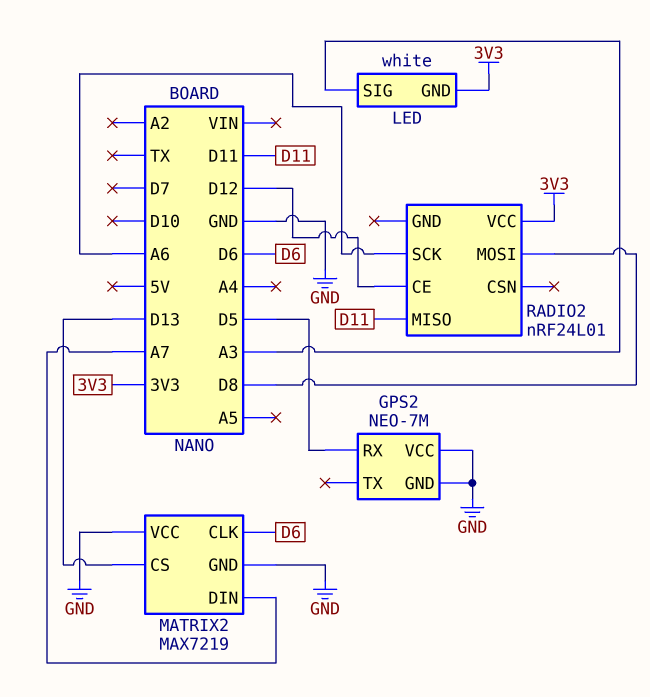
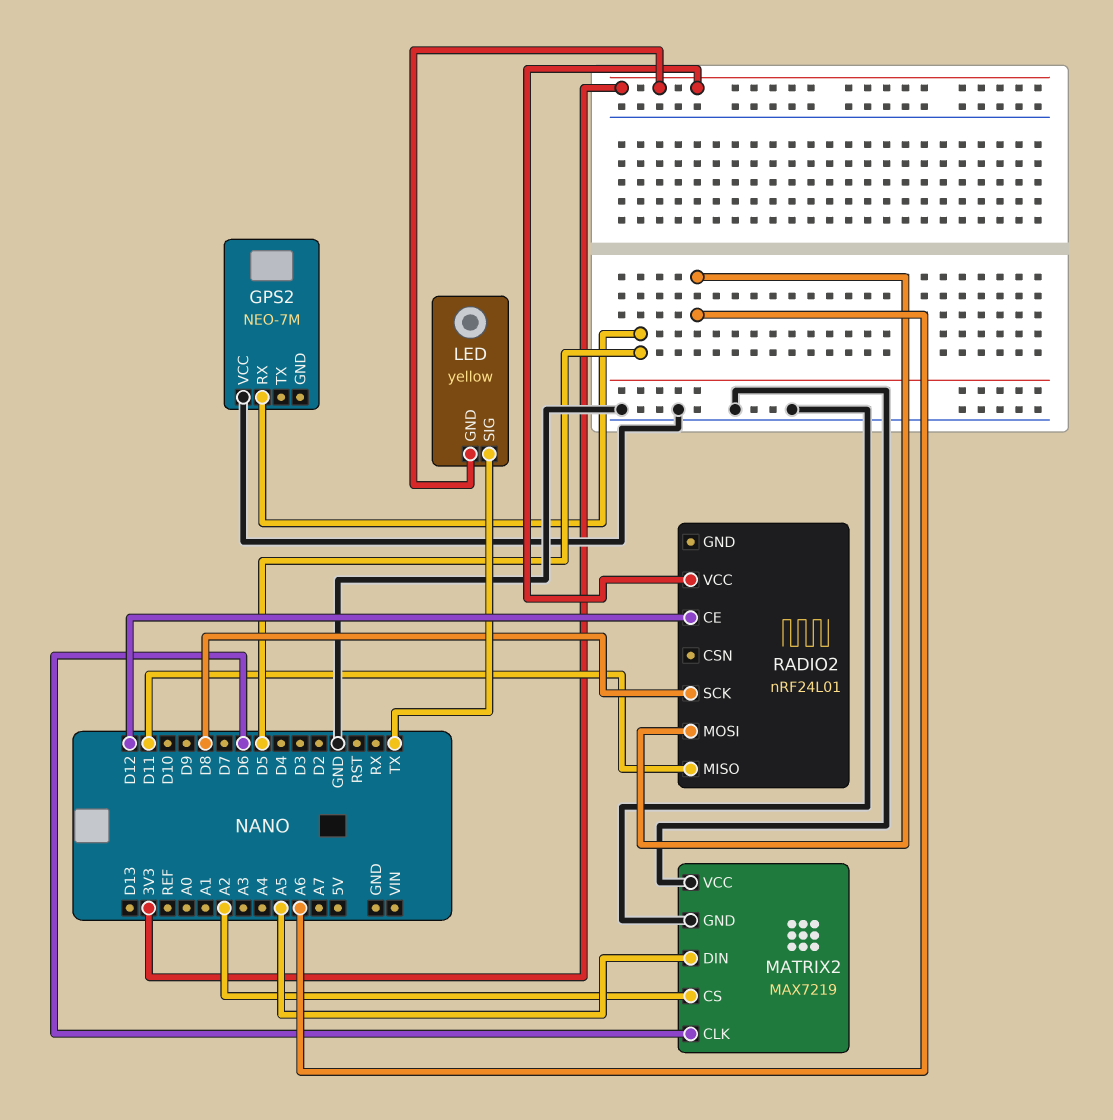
GPS2 pin GND: GND -> none
LED: white -> yellow
LED pin SIG: A3 -> TX
MATRIX2 pin CS: D13 -> A2
MATRIX2 pin DIN: A7 -> A5
RADIO2 pin MOSI: D8 -> A6
RADIO2 pin SCK: A6 -> D8

